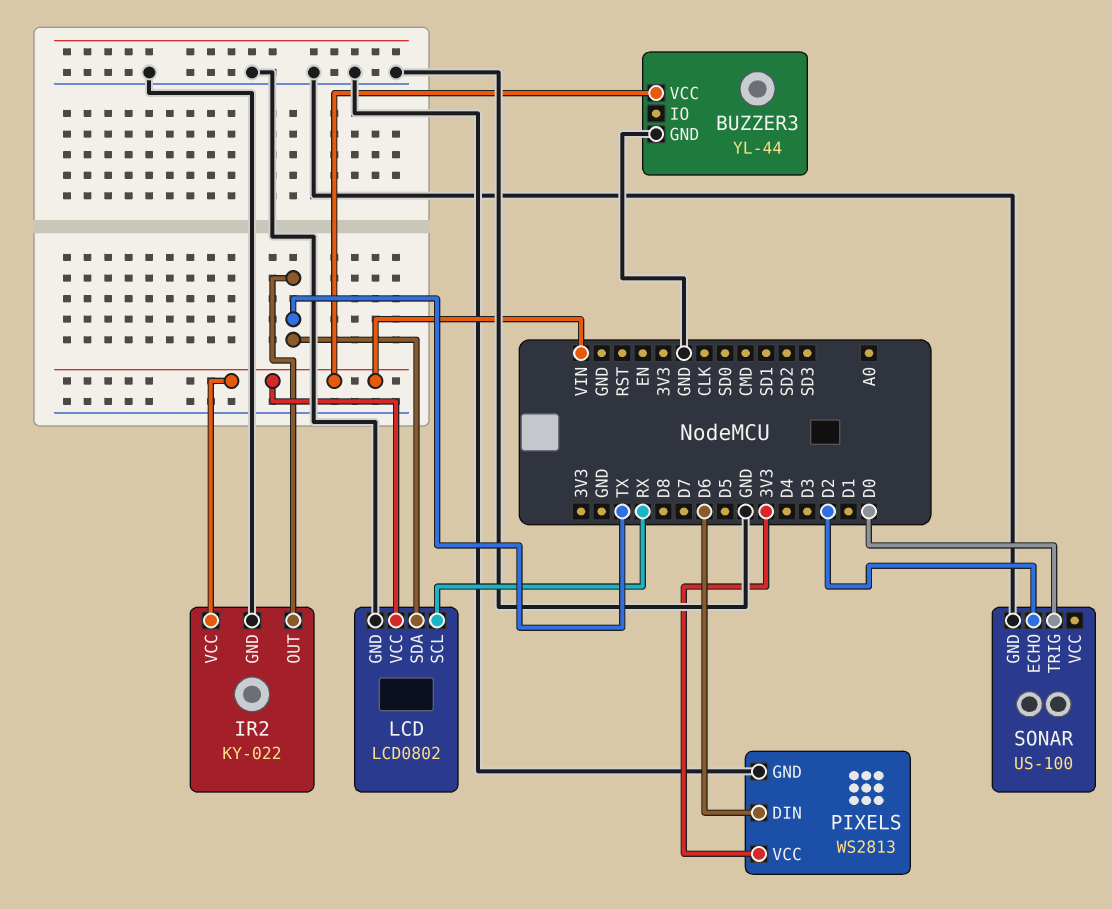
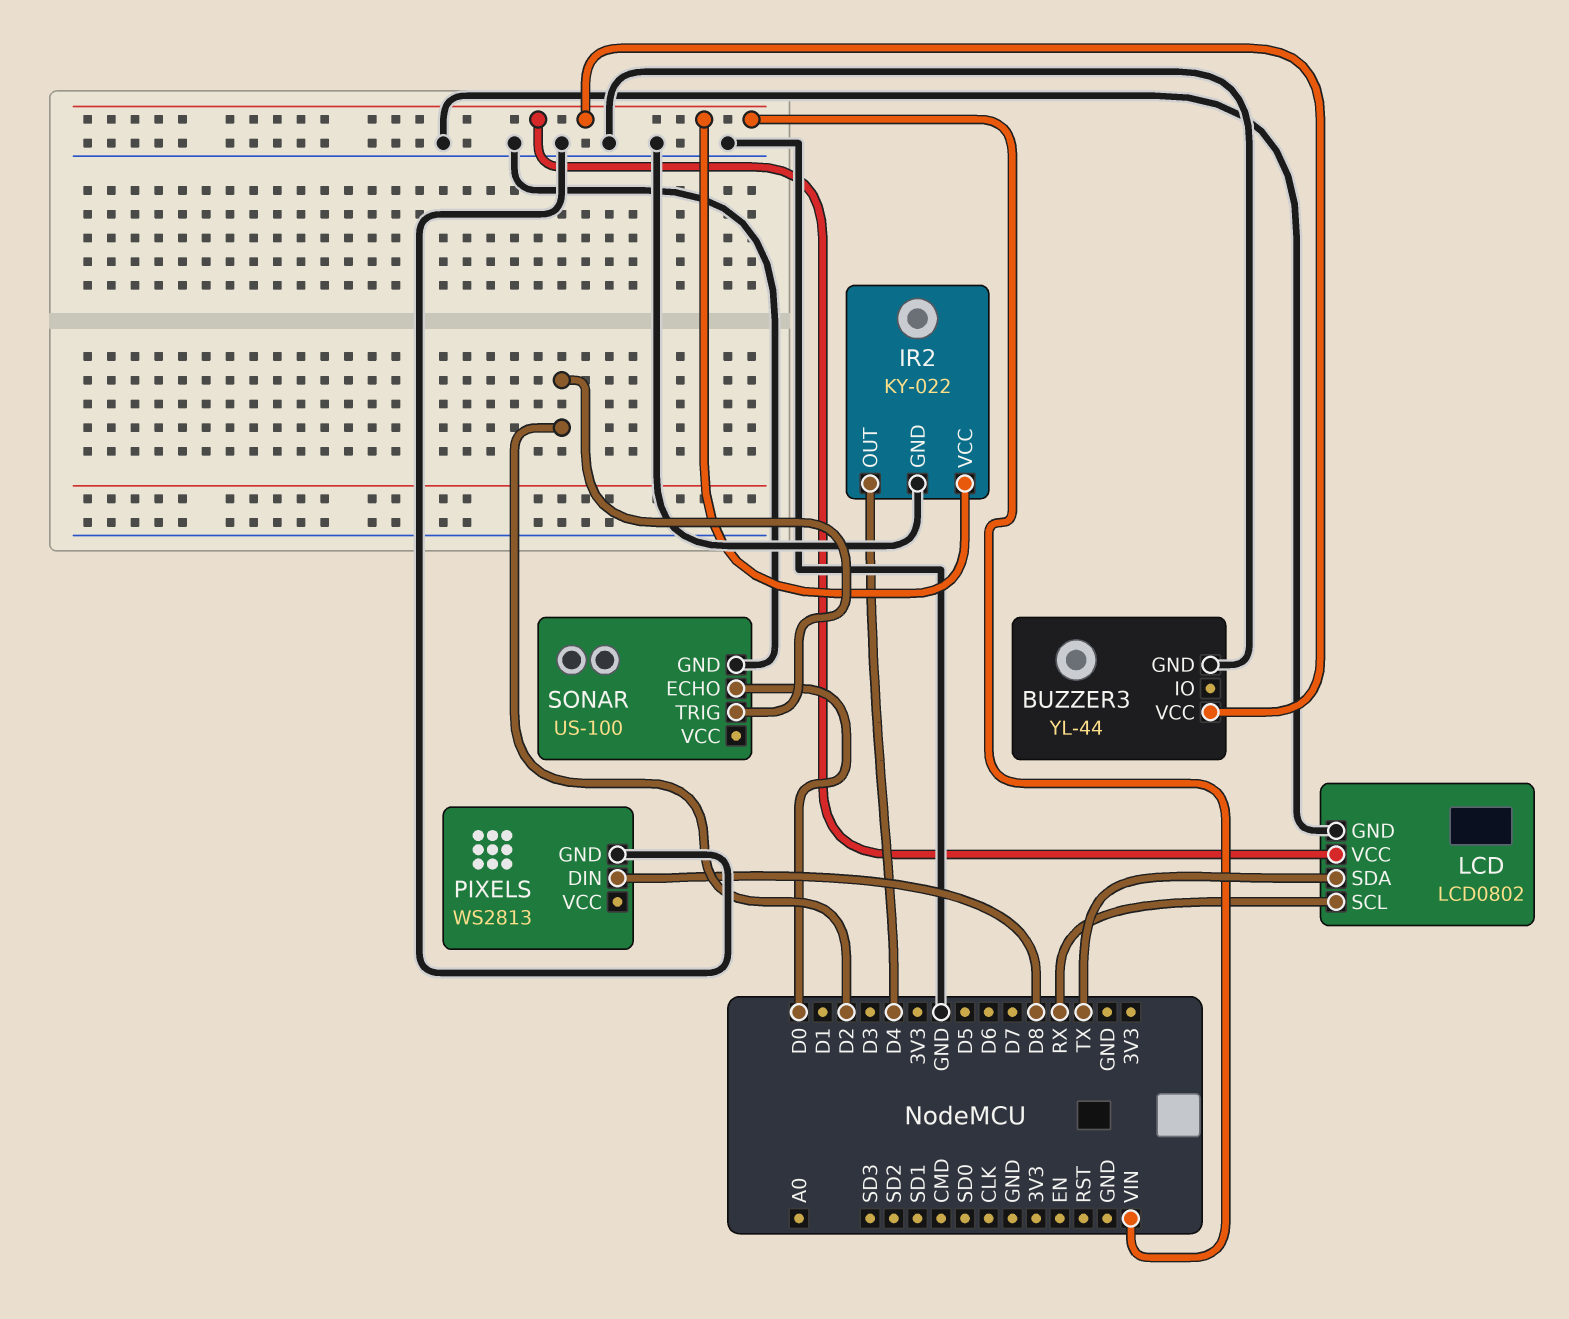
IR2 pin OUT: TX -> D4
PIXELS pin DIN: D6 -> D8
PIXELS pin VCC: 3V3 -> none
SONAR pin ECHO: D2 -> D0
SONAR pin TRIG: D0 -> D2

